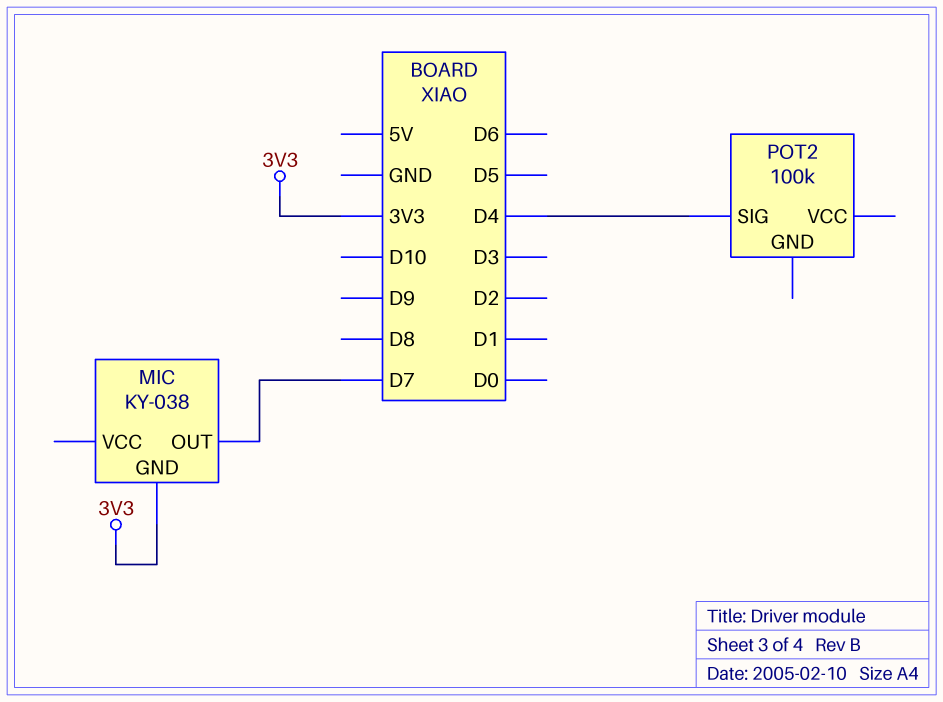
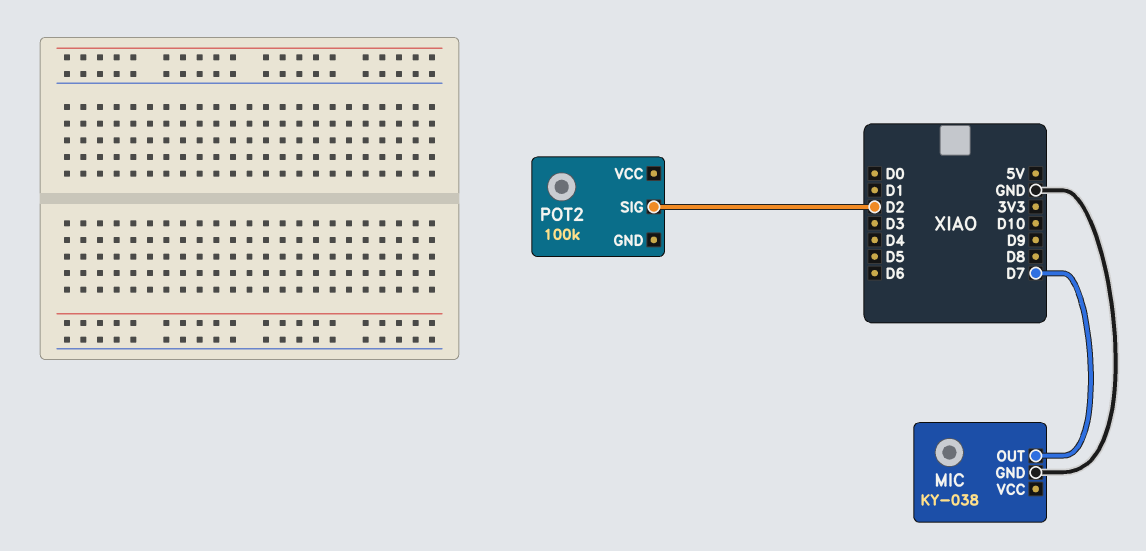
MIC pin GND: 3V3 -> GND
POT2 pin SIG: D4 -> D2

